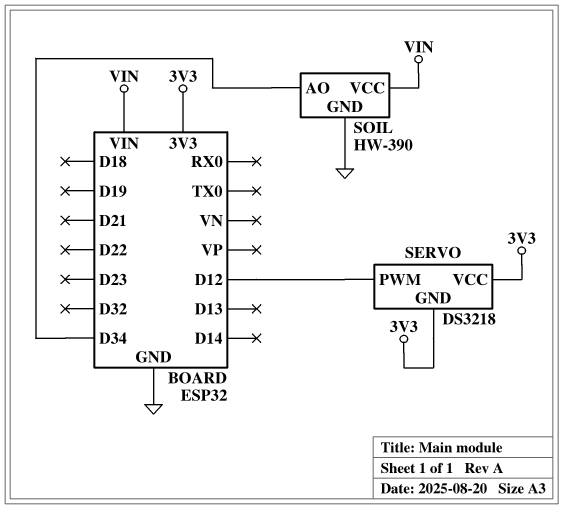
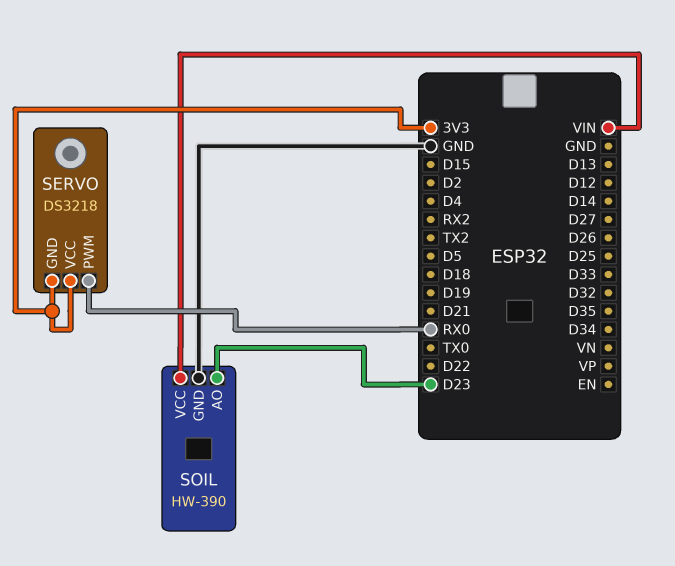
SERVO pin PWM: D12 -> RX0
SOIL pin AO: D34 -> D23

